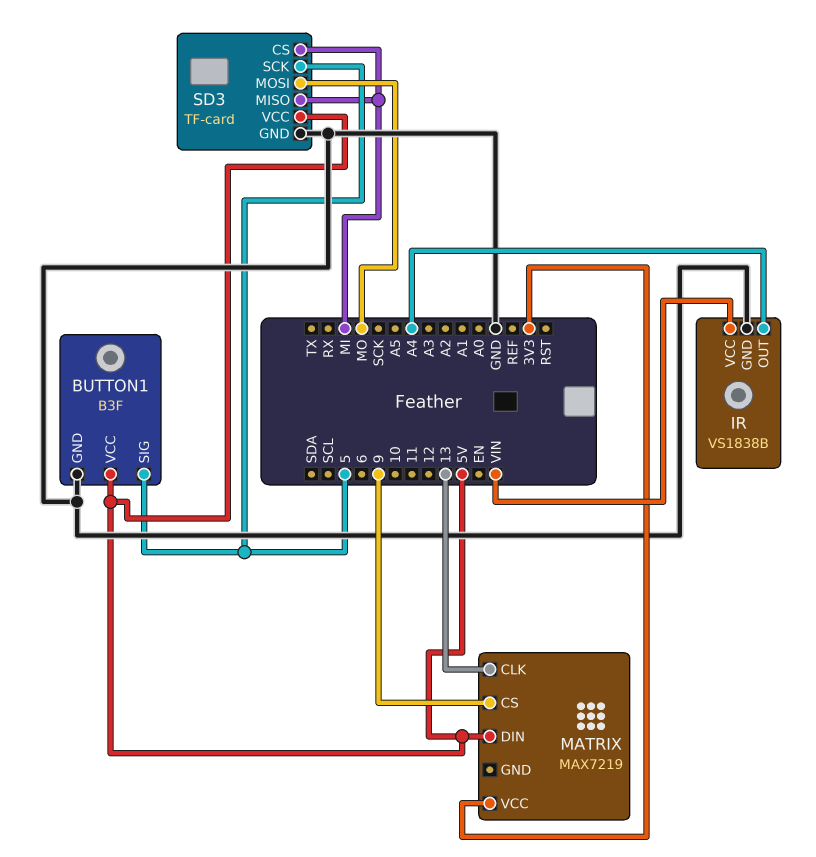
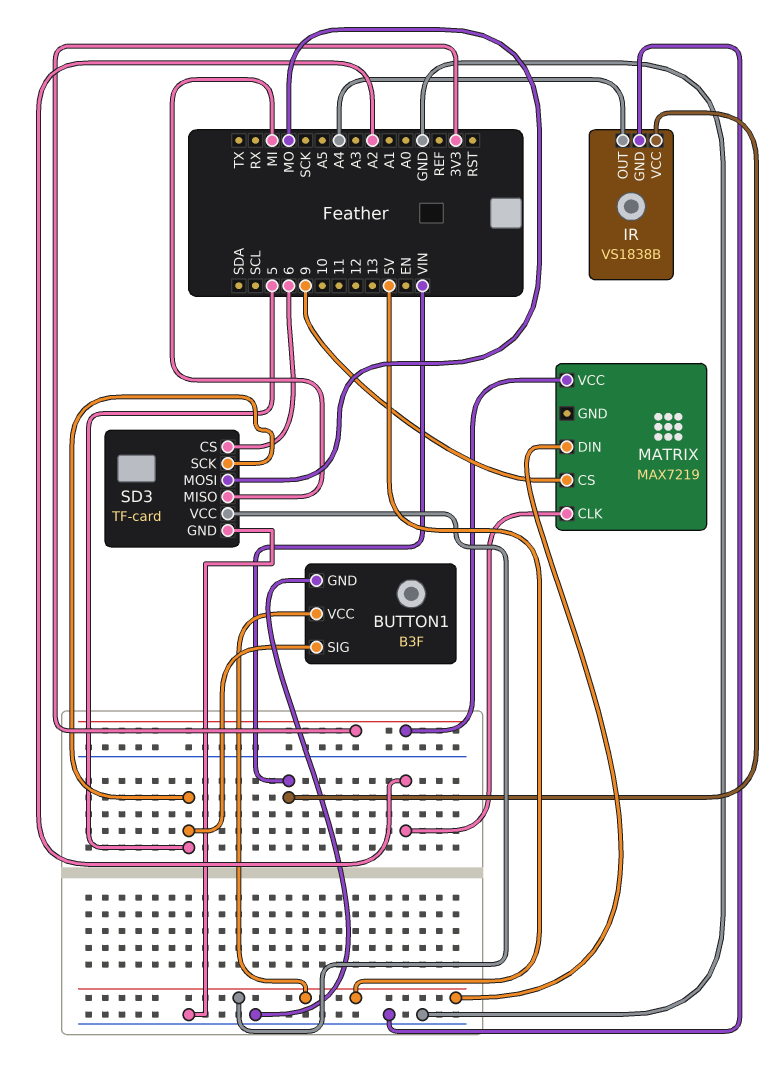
MATRIX pin CLK: 13 -> A2
SD3 pin CS: MI -> 6

